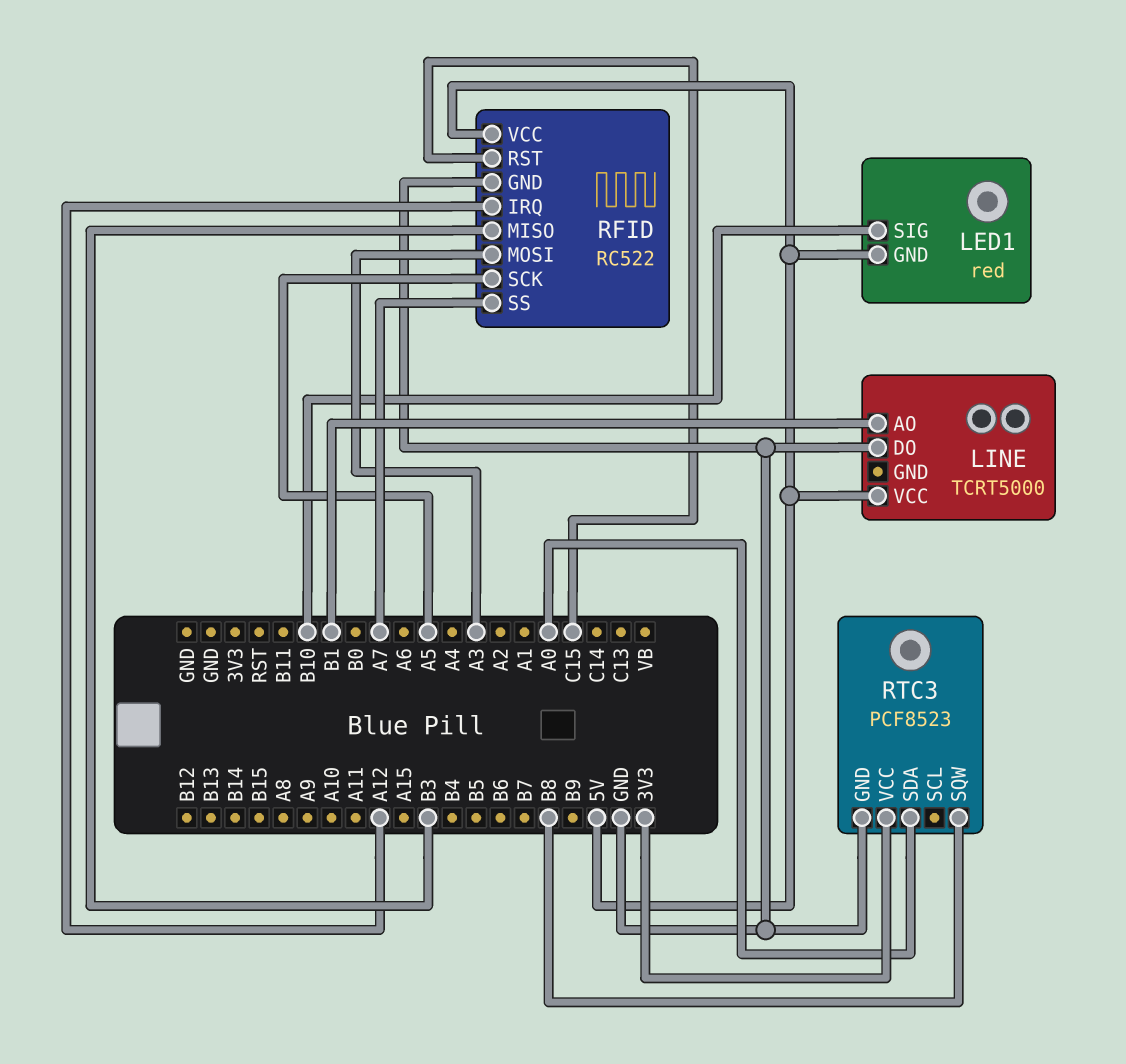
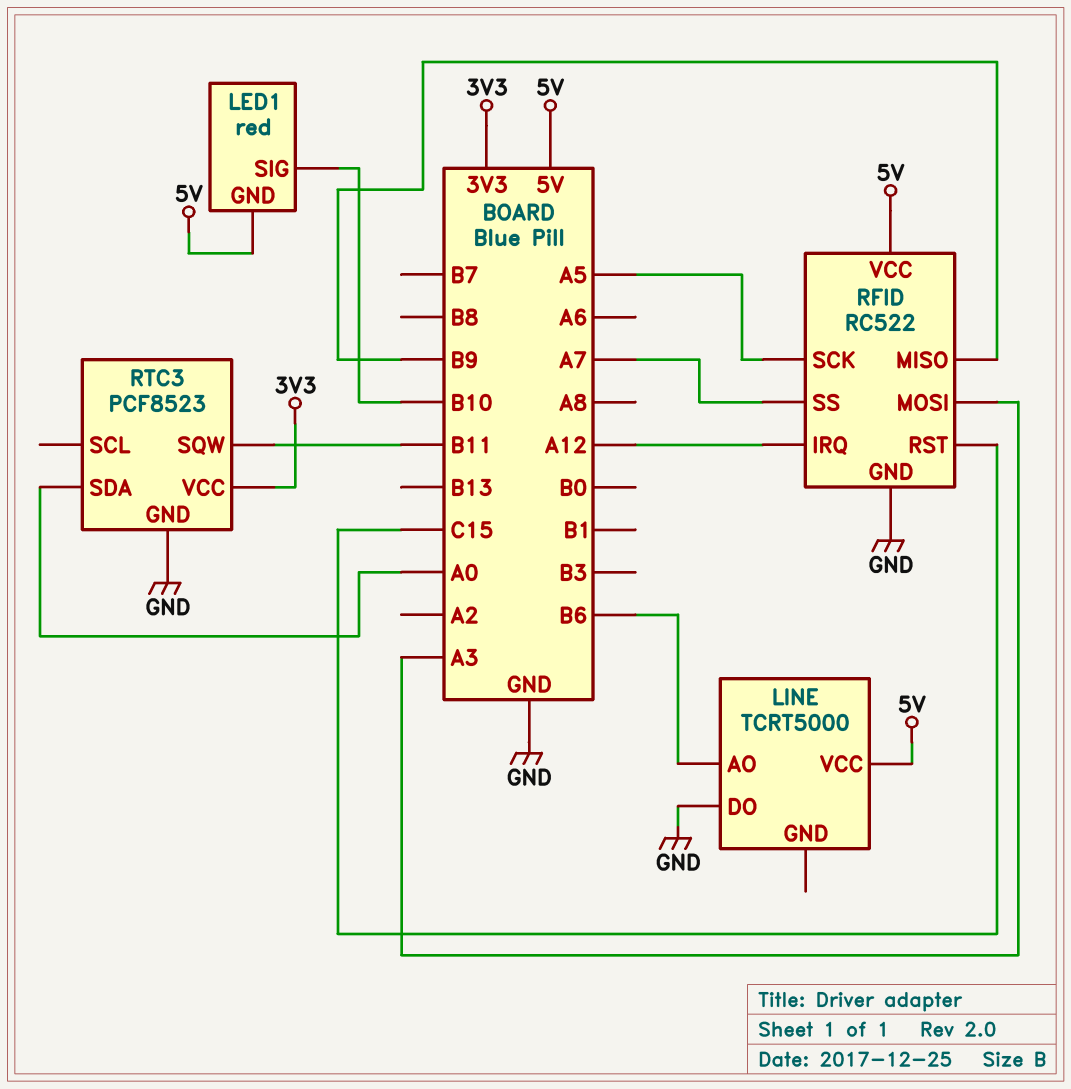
LINE pin AO: B1 -> B6
RFID pin MISO: B3 -> B9
RTC3 pin SQW: B8 -> B11

